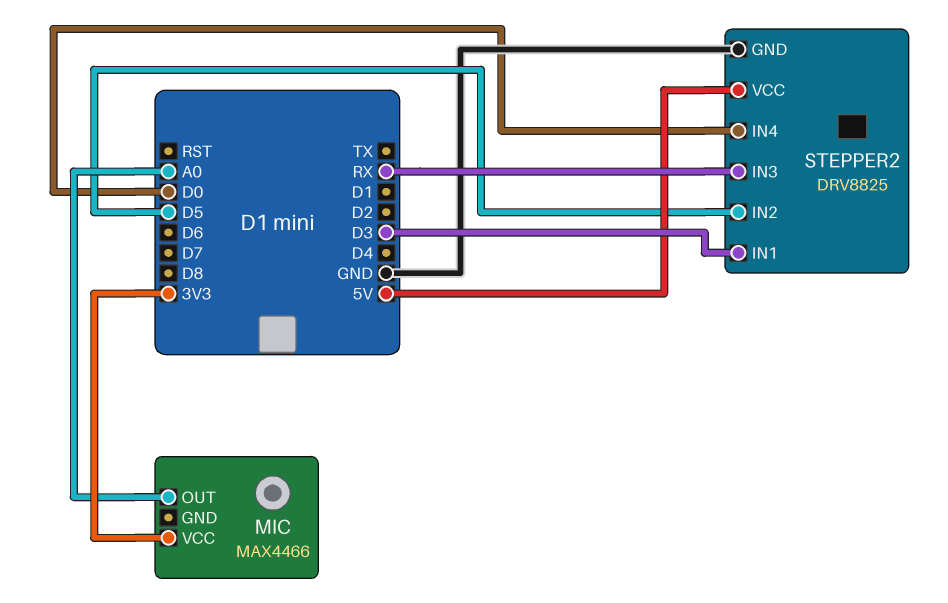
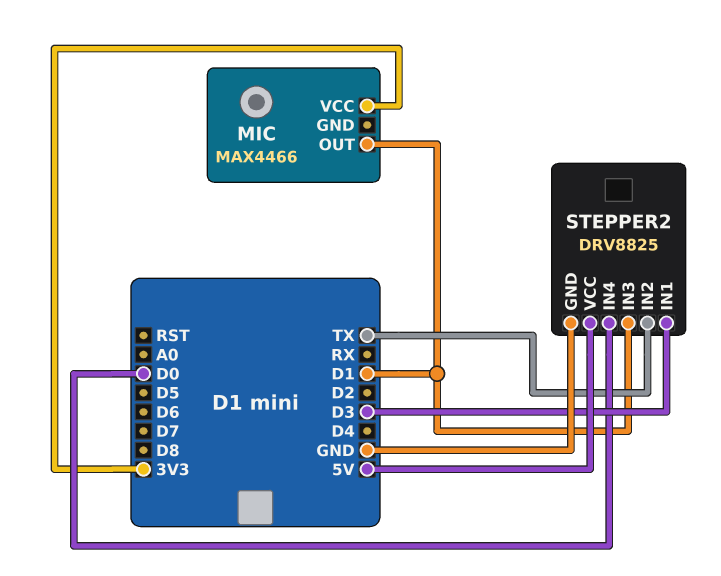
MIC pin OUT: A0 -> D1
STEPPER2 pin IN2: D5 -> TX
STEPPER2 pin IN3: RX -> D1

